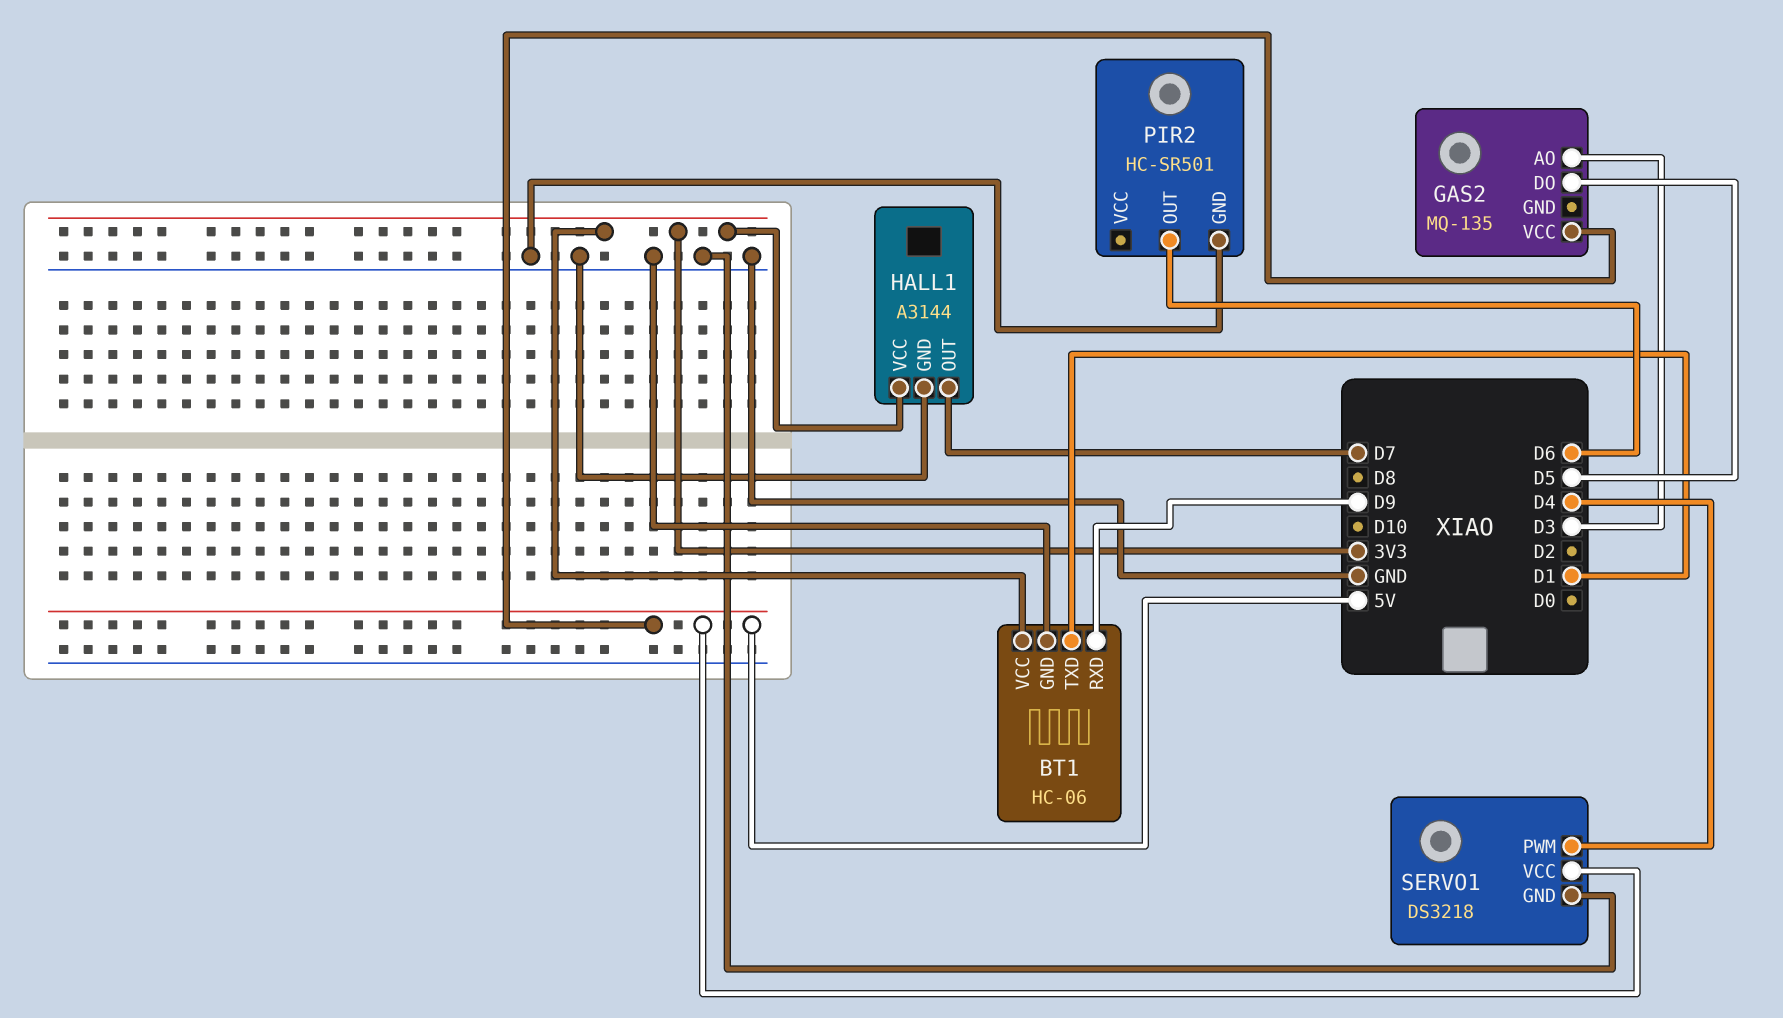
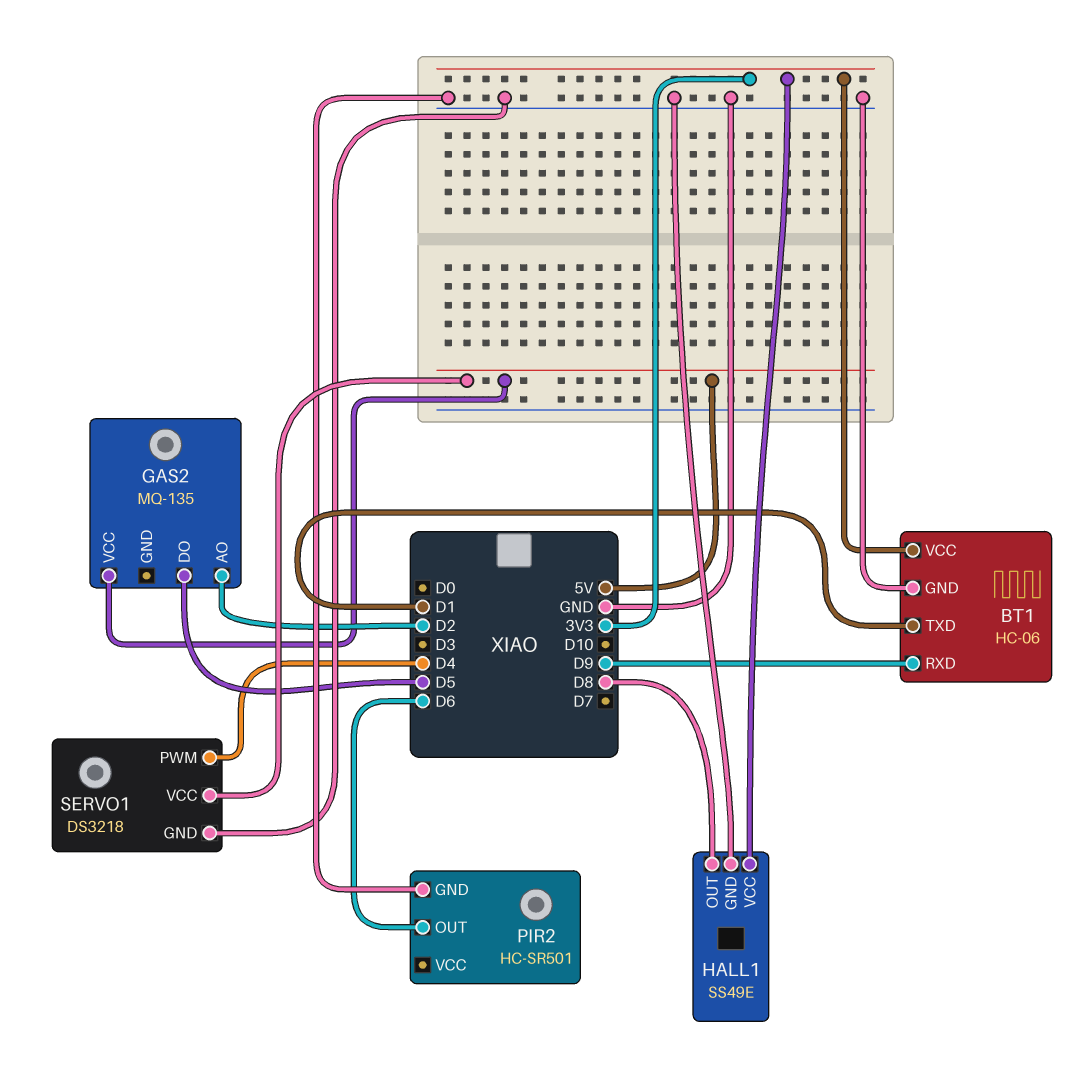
GAS2 pin AO: D3 -> D2
HALL1: A3144 -> SS49E
HALL1 pin OUT: D7 -> D8

